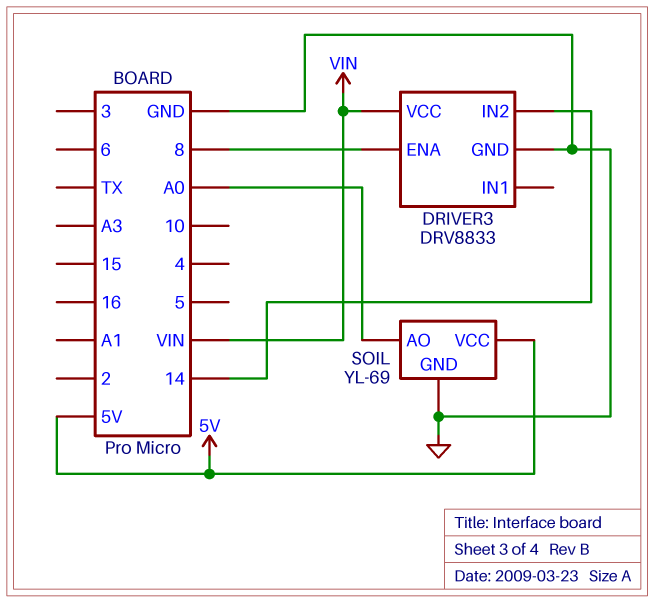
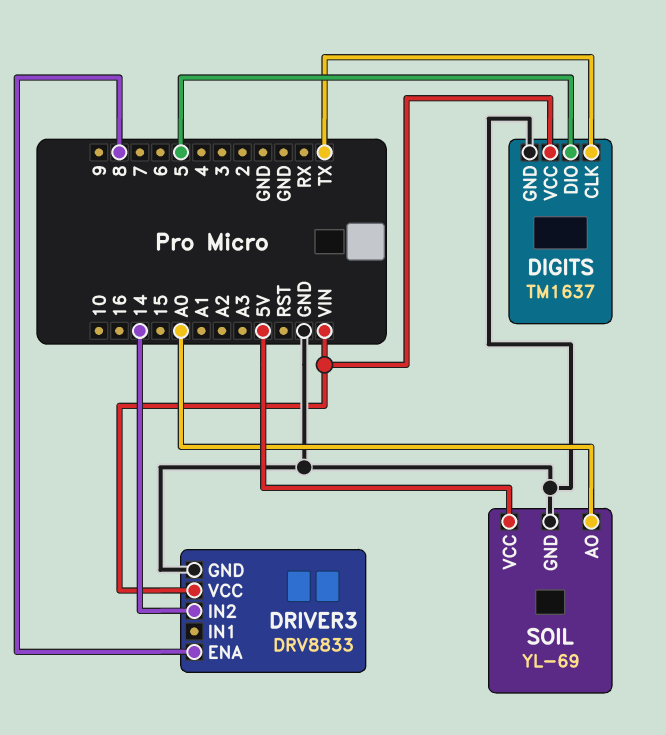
DIGITS: none -> TM1637
DIGITS pin CLK: none -> TX
DIGITS pin DIO: none -> 5
DIGITS pin GND: none -> GND
DIGITS pin VCC: none -> VIN

